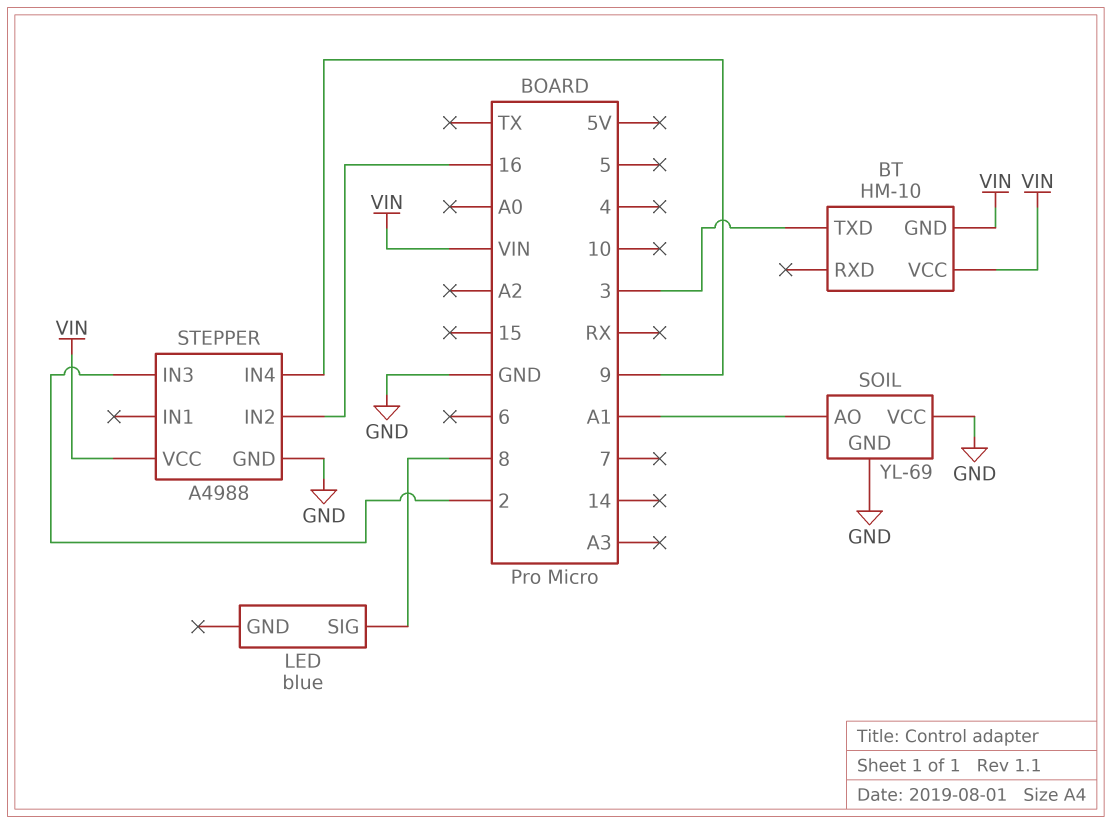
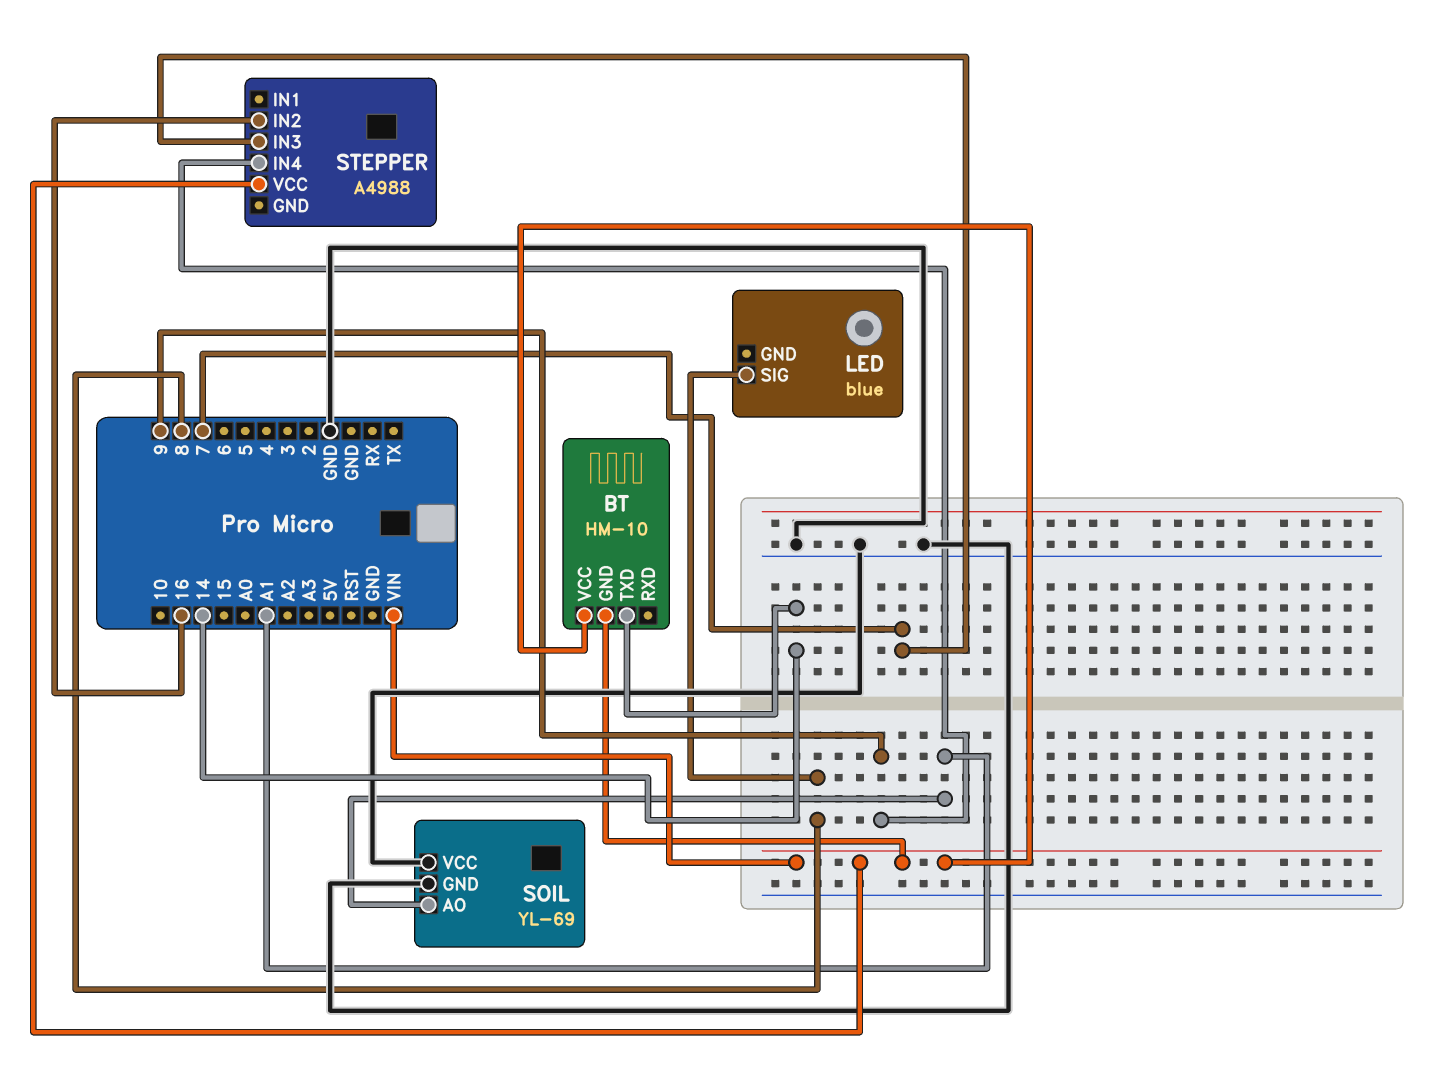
BT pin TXD: 3 -> 14
STEPPER pin GND: GND -> none
STEPPER pin IN3: 2 -> 7

